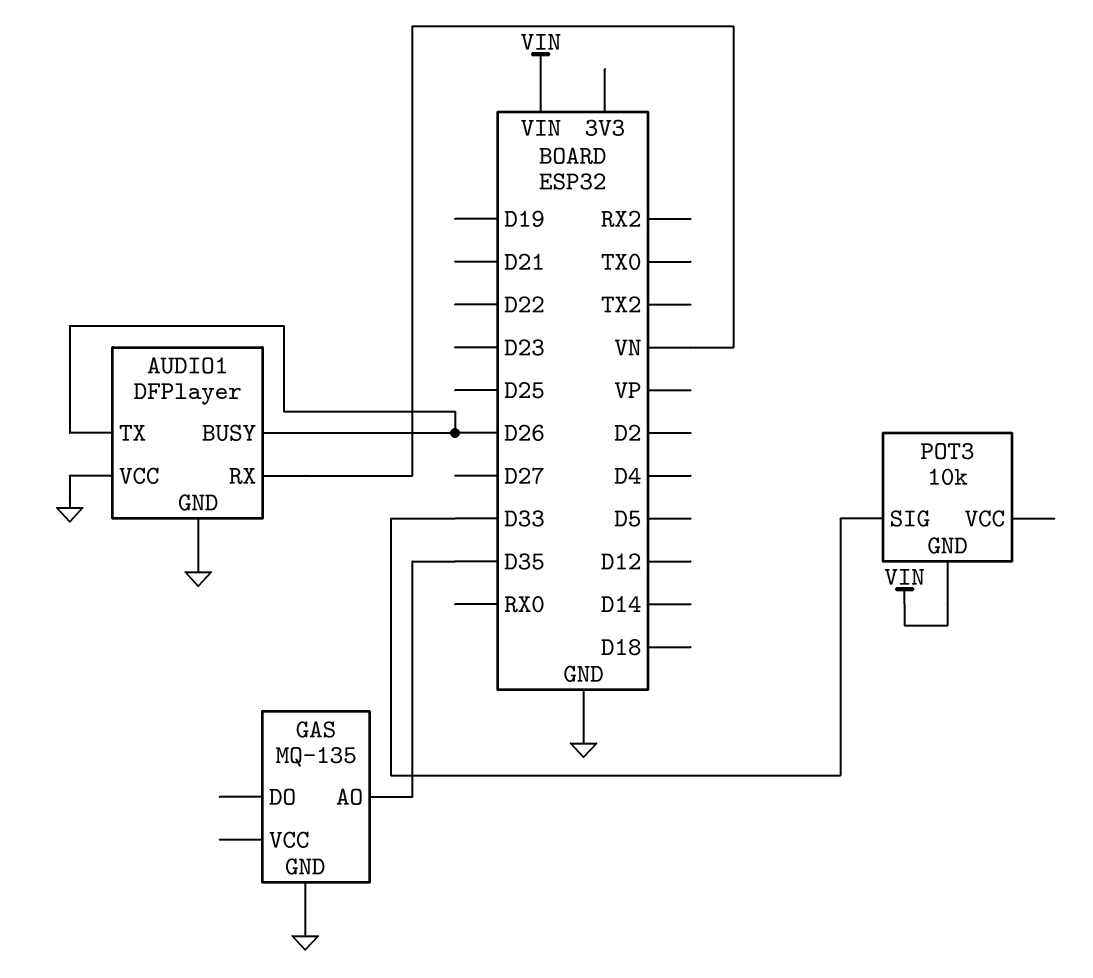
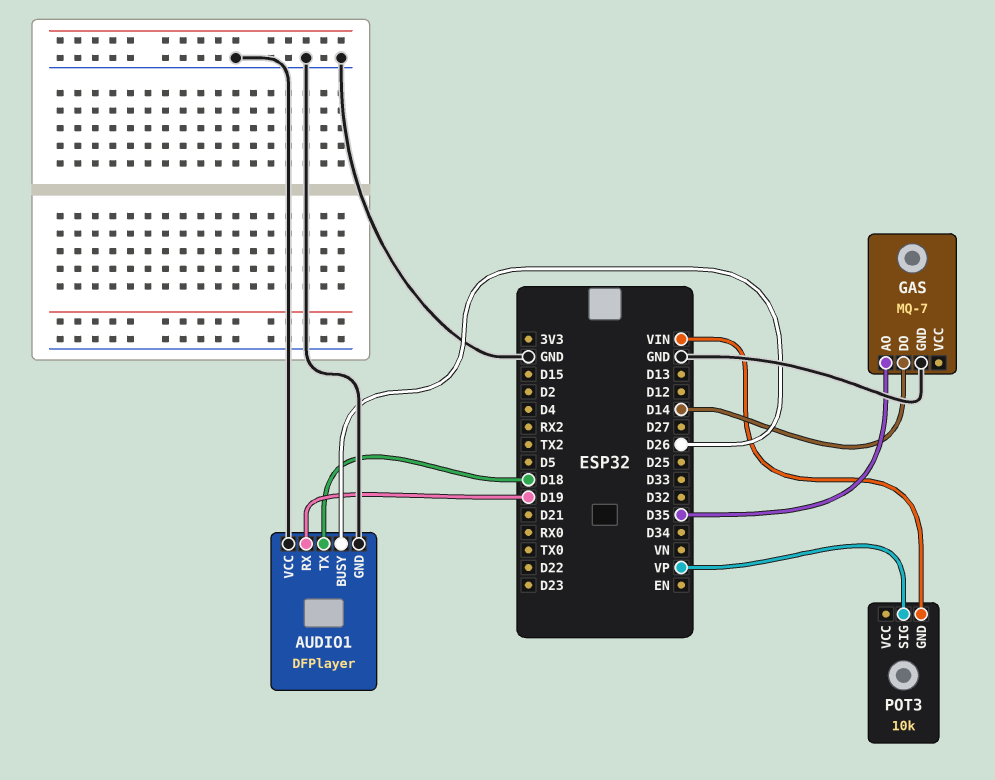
AUDIO1 pin RX: VN -> D19
AUDIO1 pin TX: D26 -> D18
GAS: MQ-135 -> MQ-7
GAS pin DO: none -> D14
POT3 pin SIG: D33 -> VP

